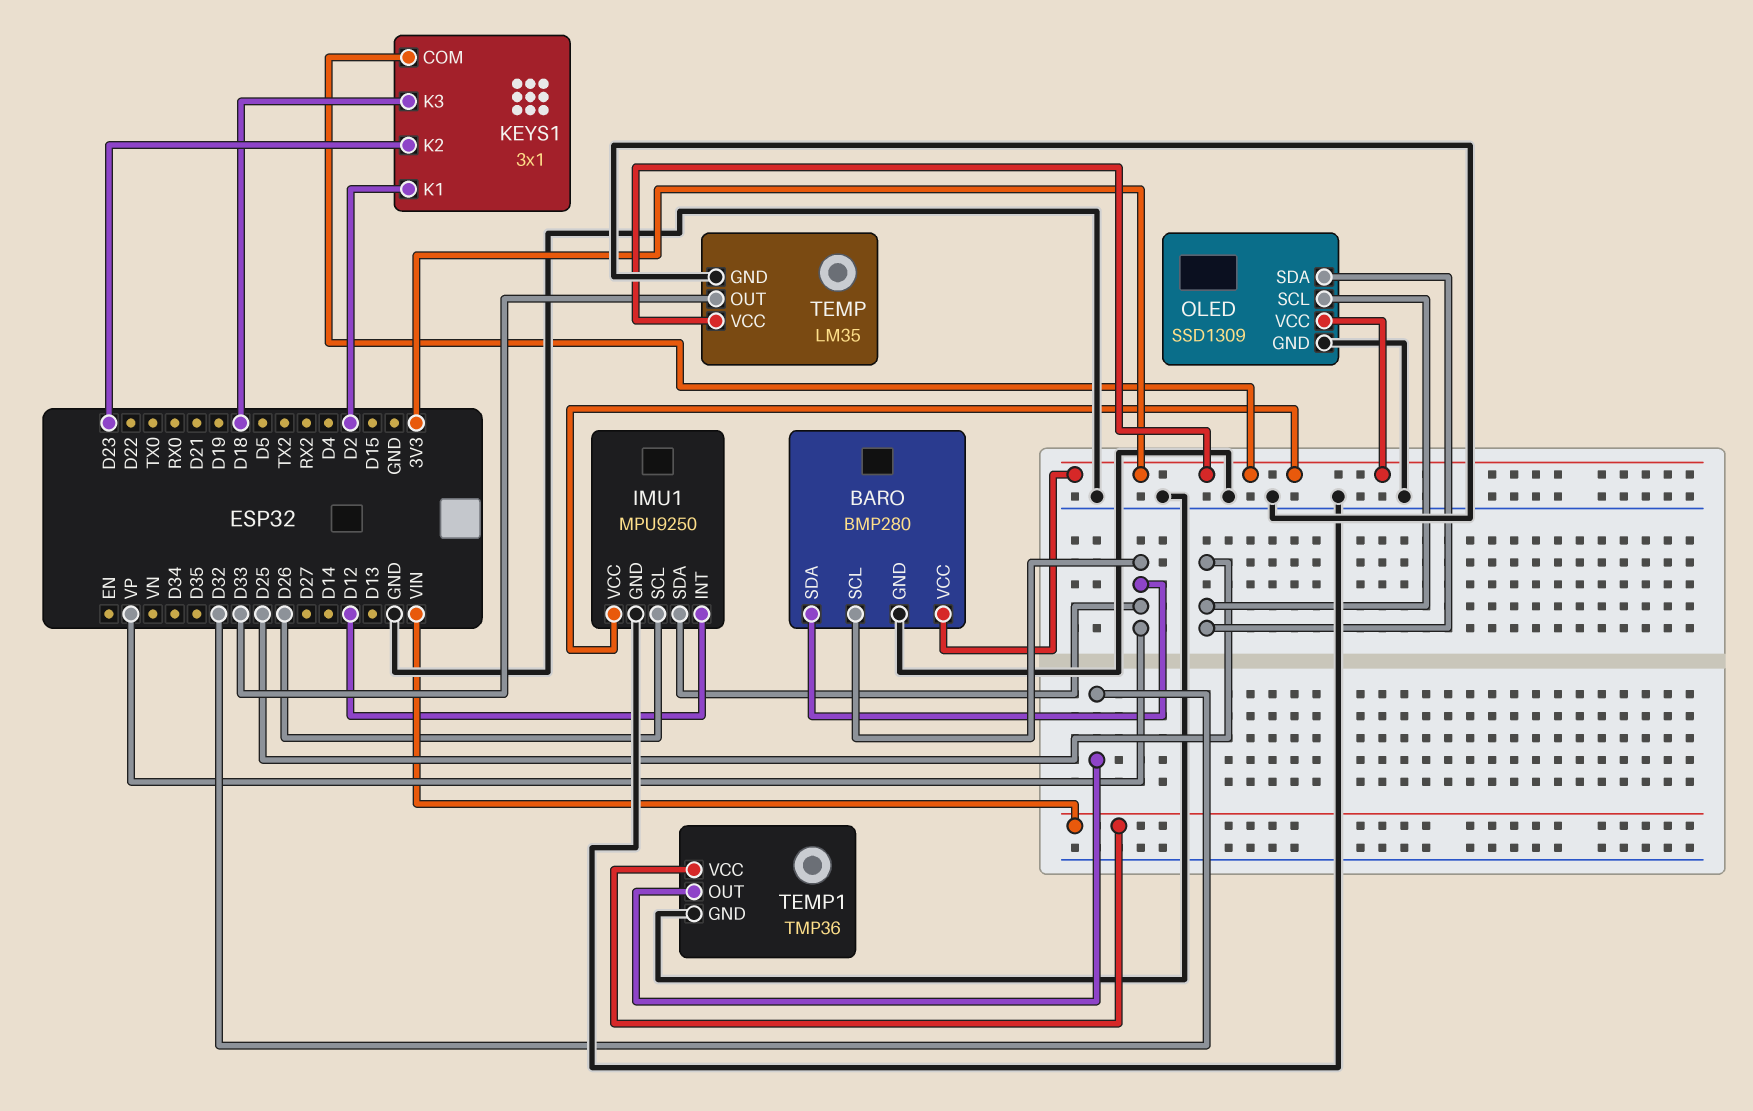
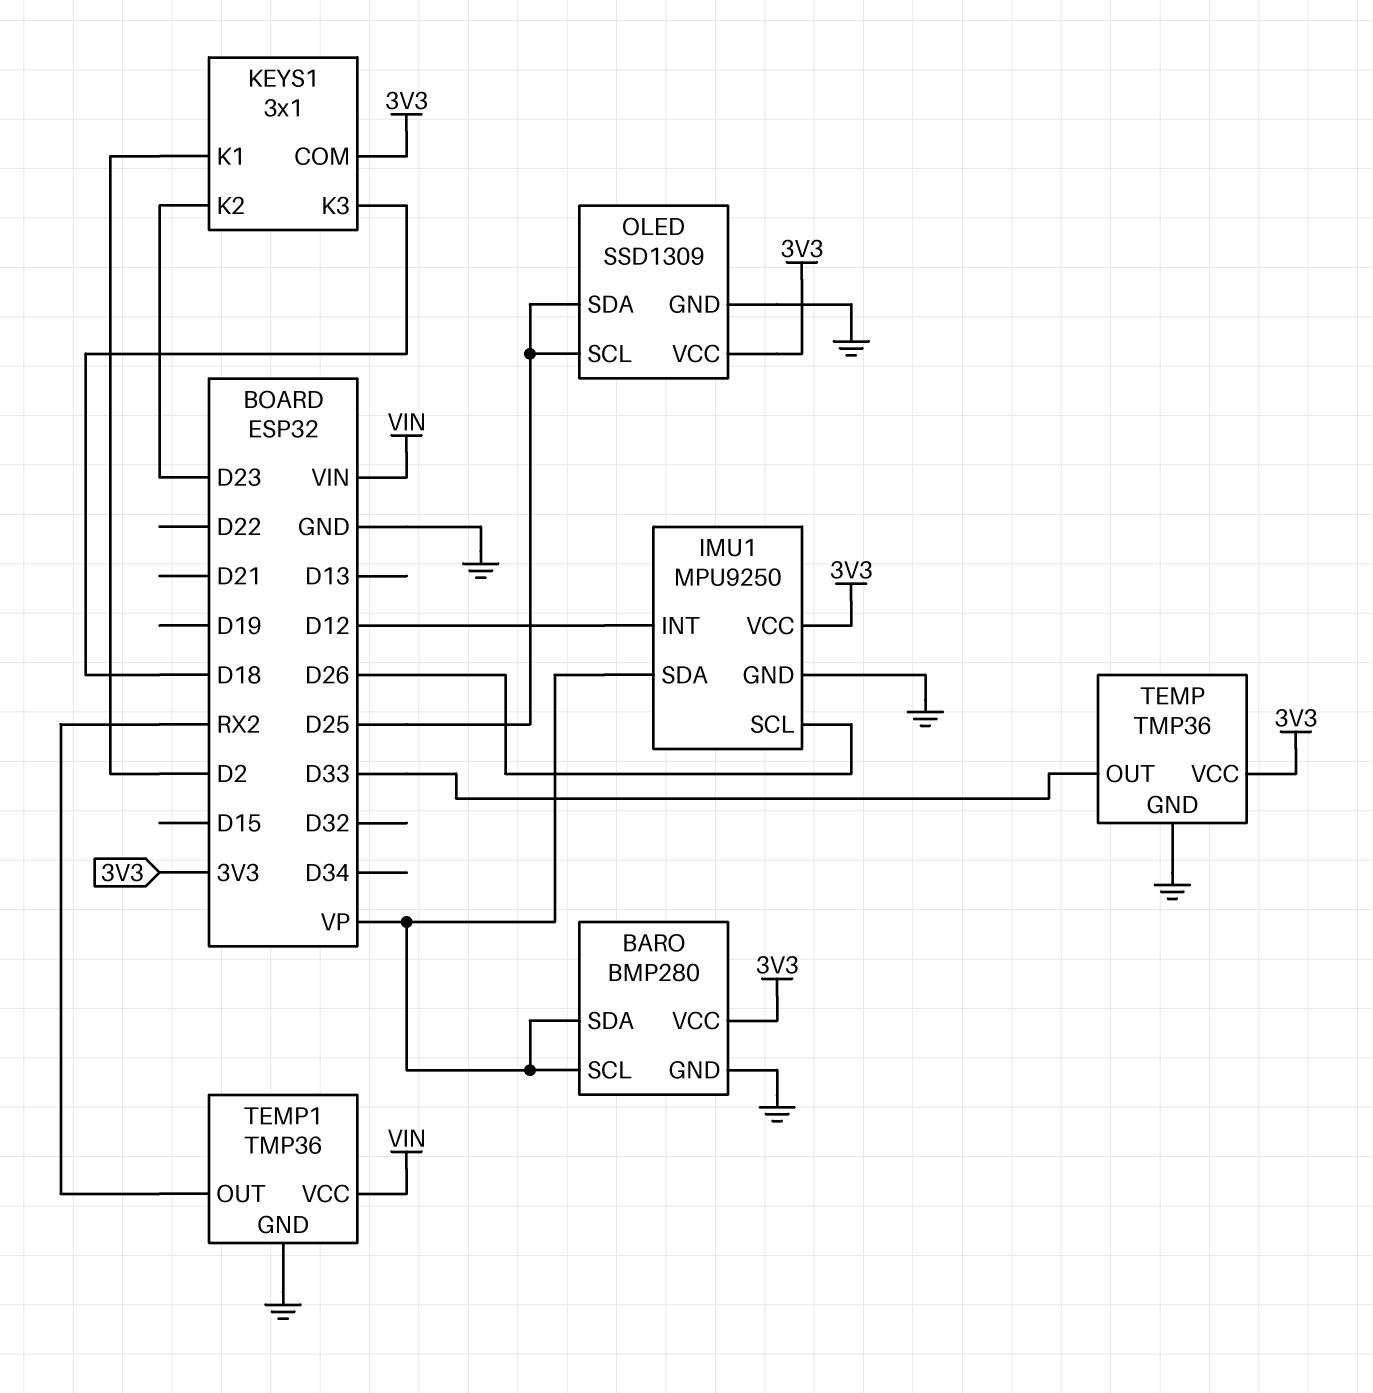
TEMP: LM35 -> TMP36
TEMP1 pin OUT: D32 -> RX2

